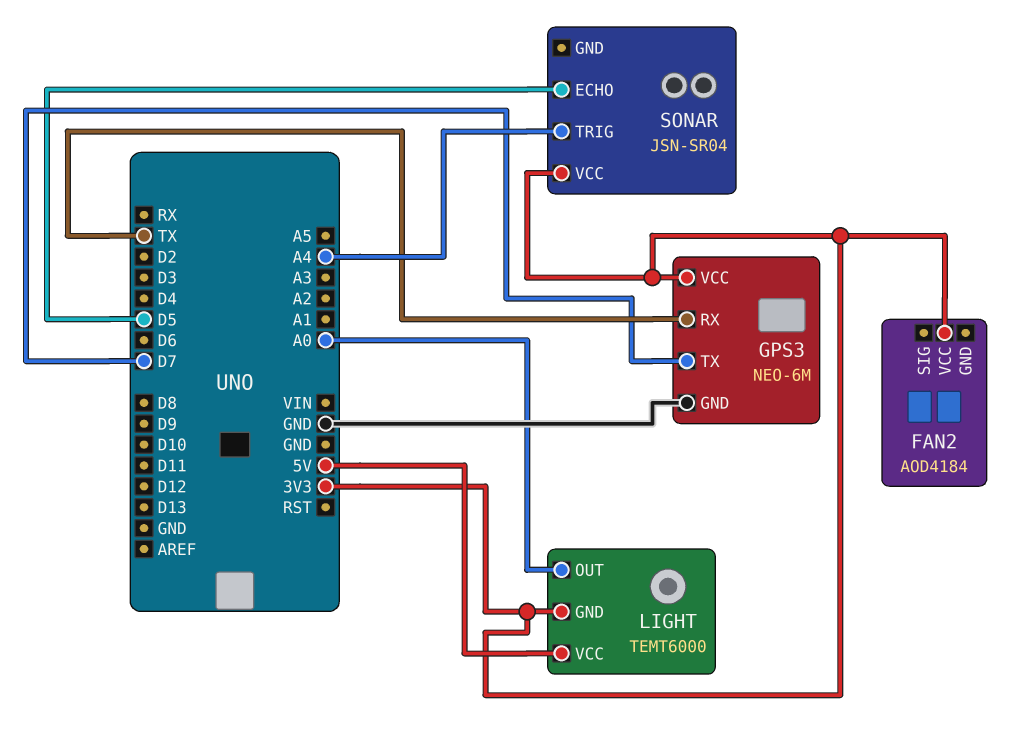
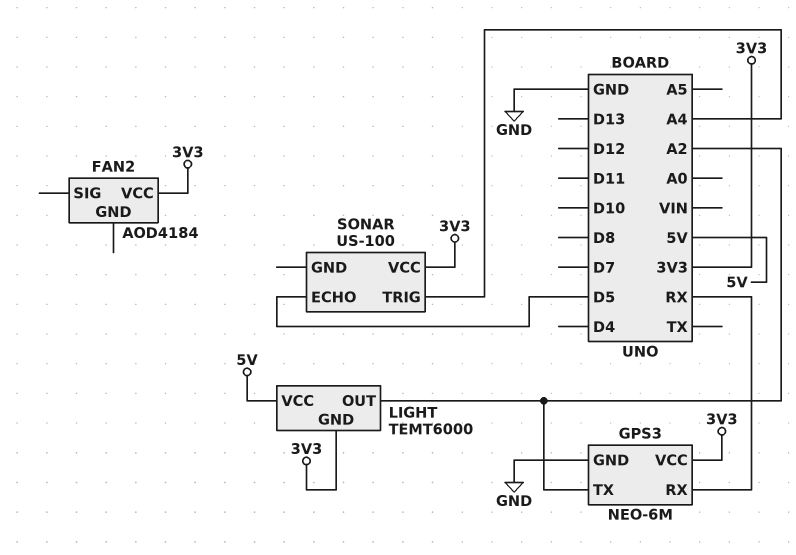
GPS3 pin RX: TX -> RX
GPS3 pin TX: D7 -> A2
LIGHT pin OUT: A0 -> A2
SONAR: JSN-SR04 -> US-100

